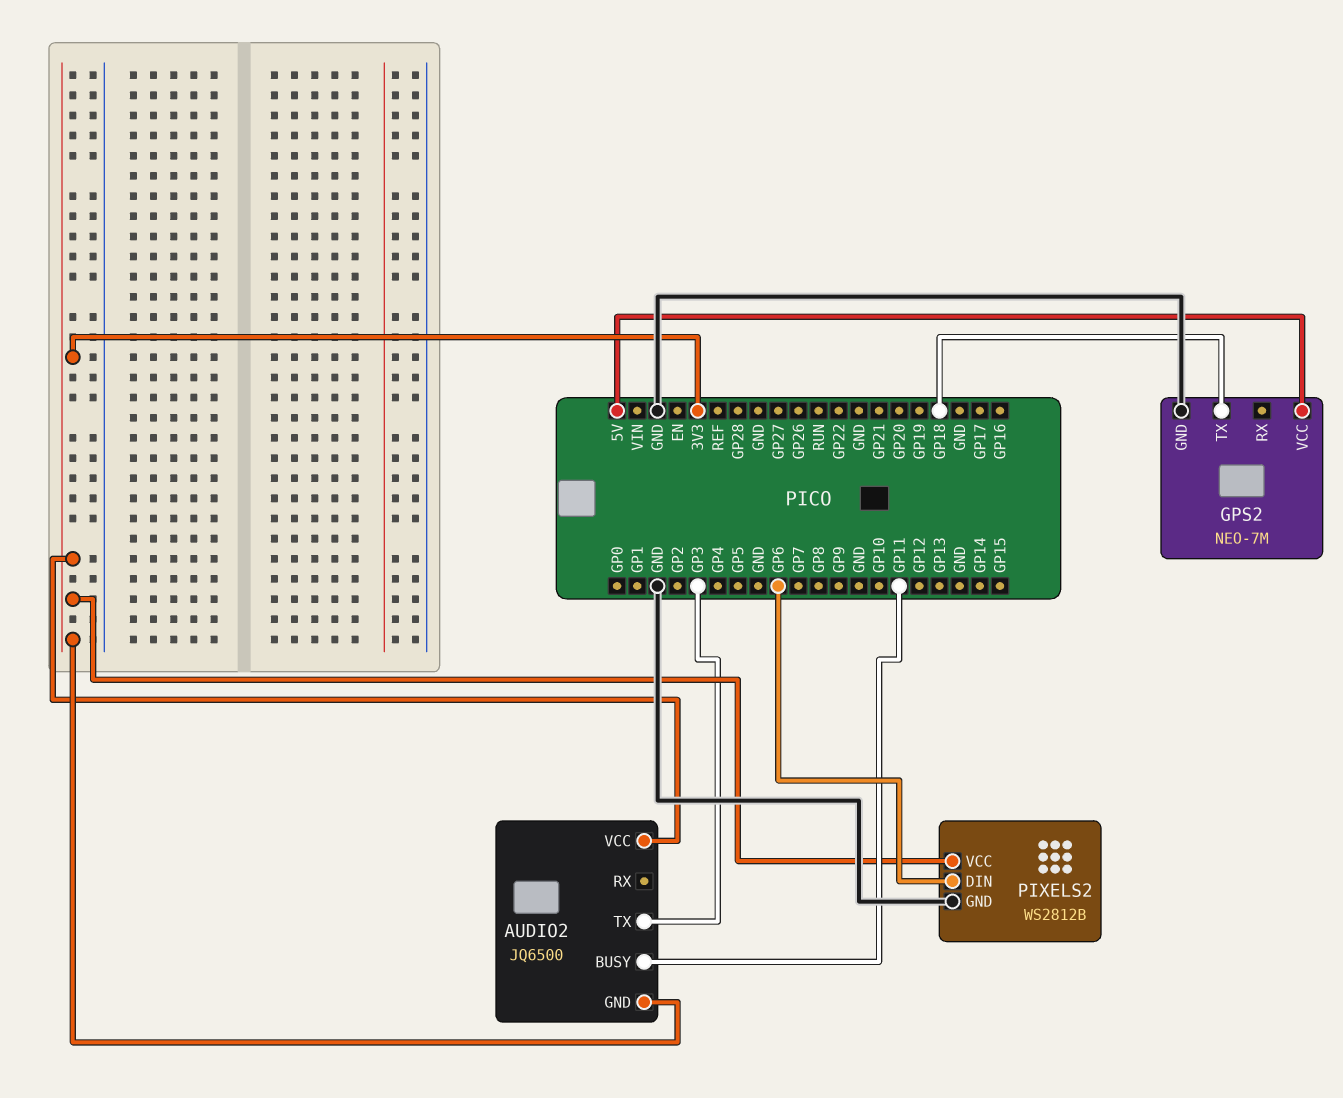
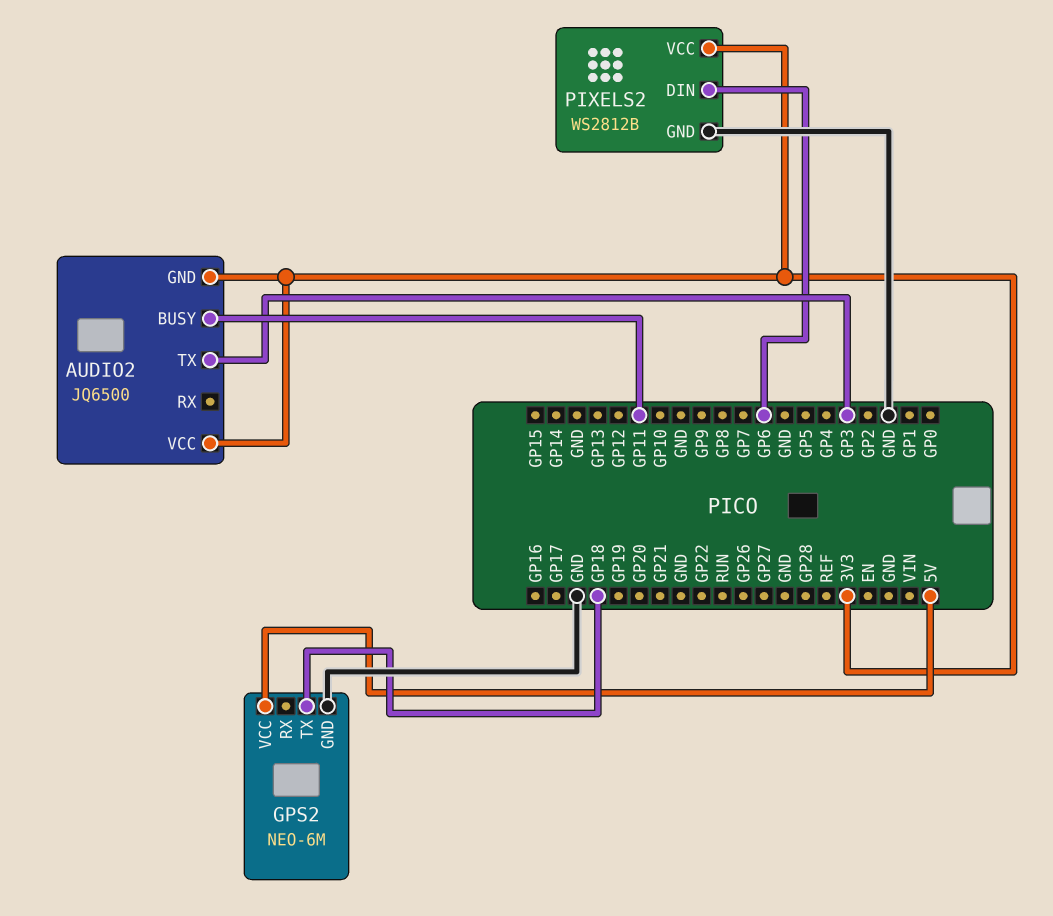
GPS2: NEO-7M -> NEO-6M

